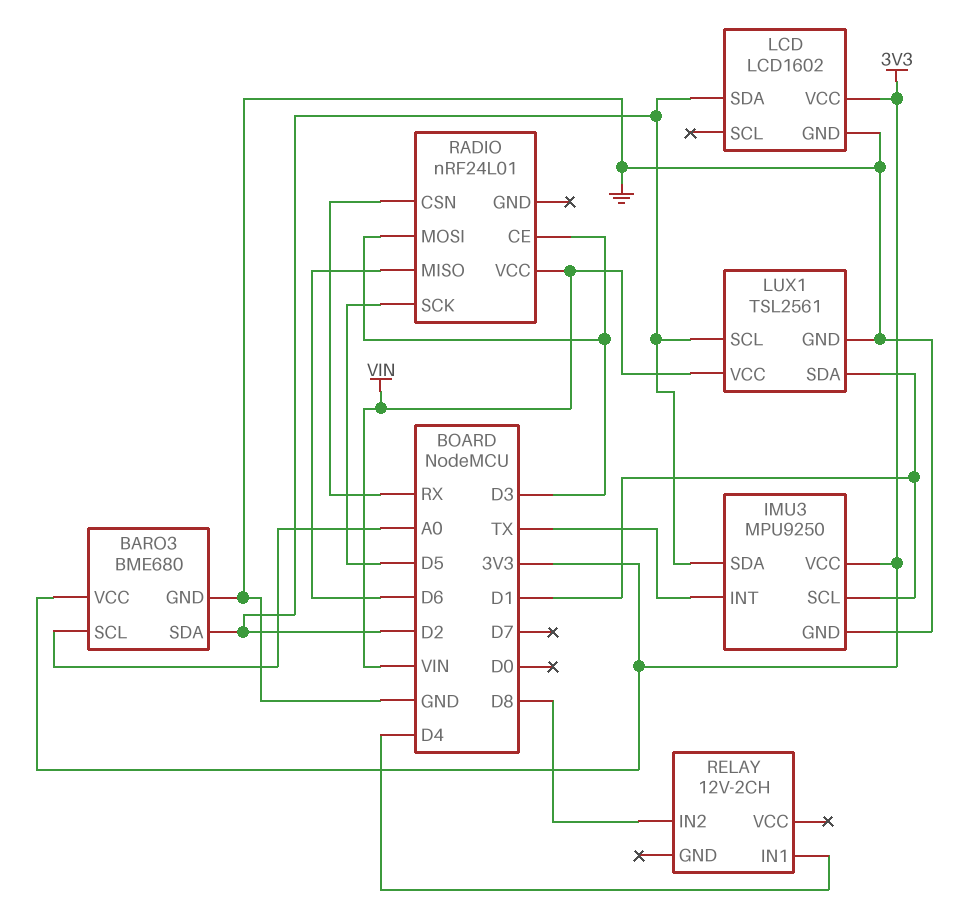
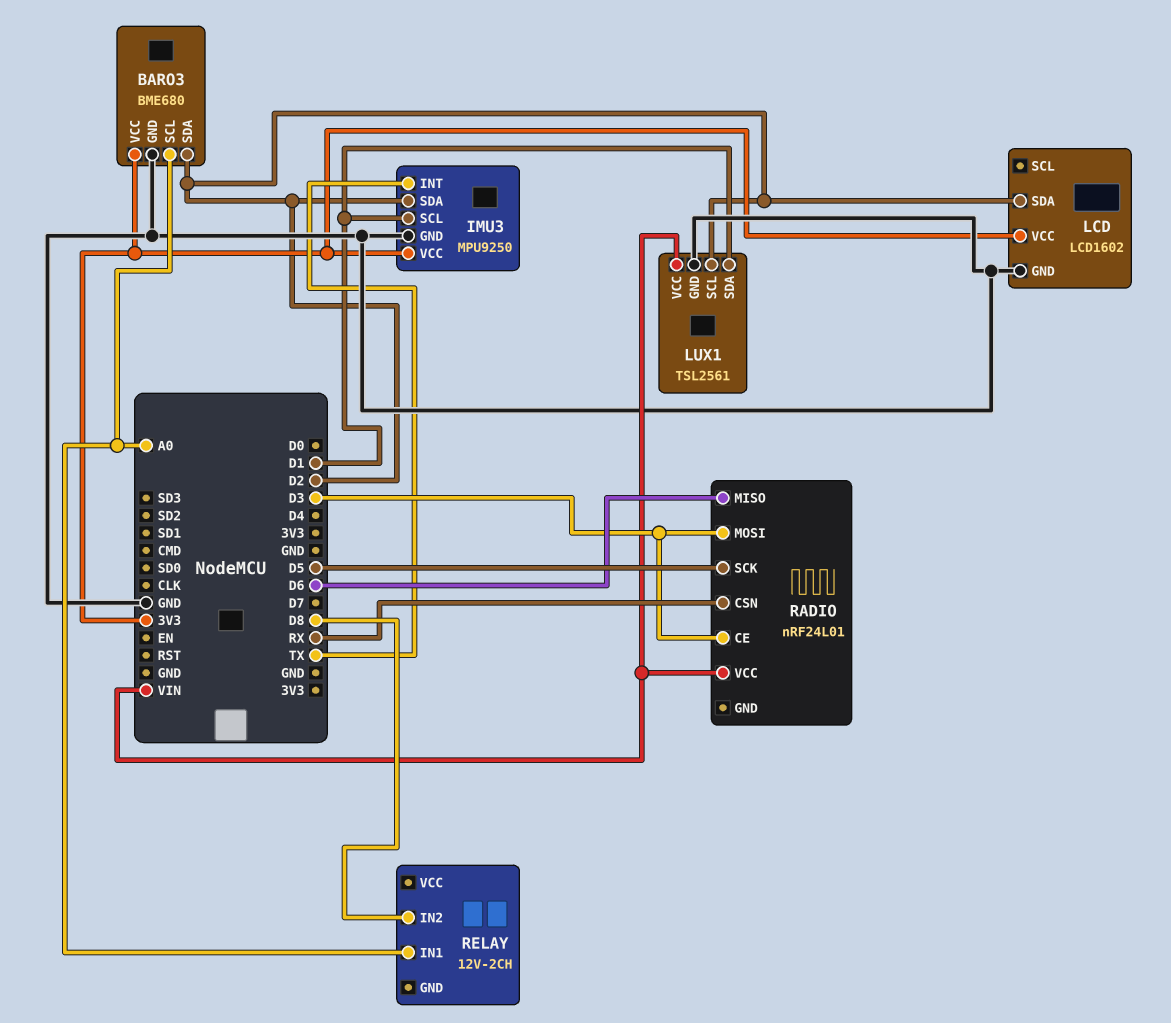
RELAY pin IN1: D4 -> A0

